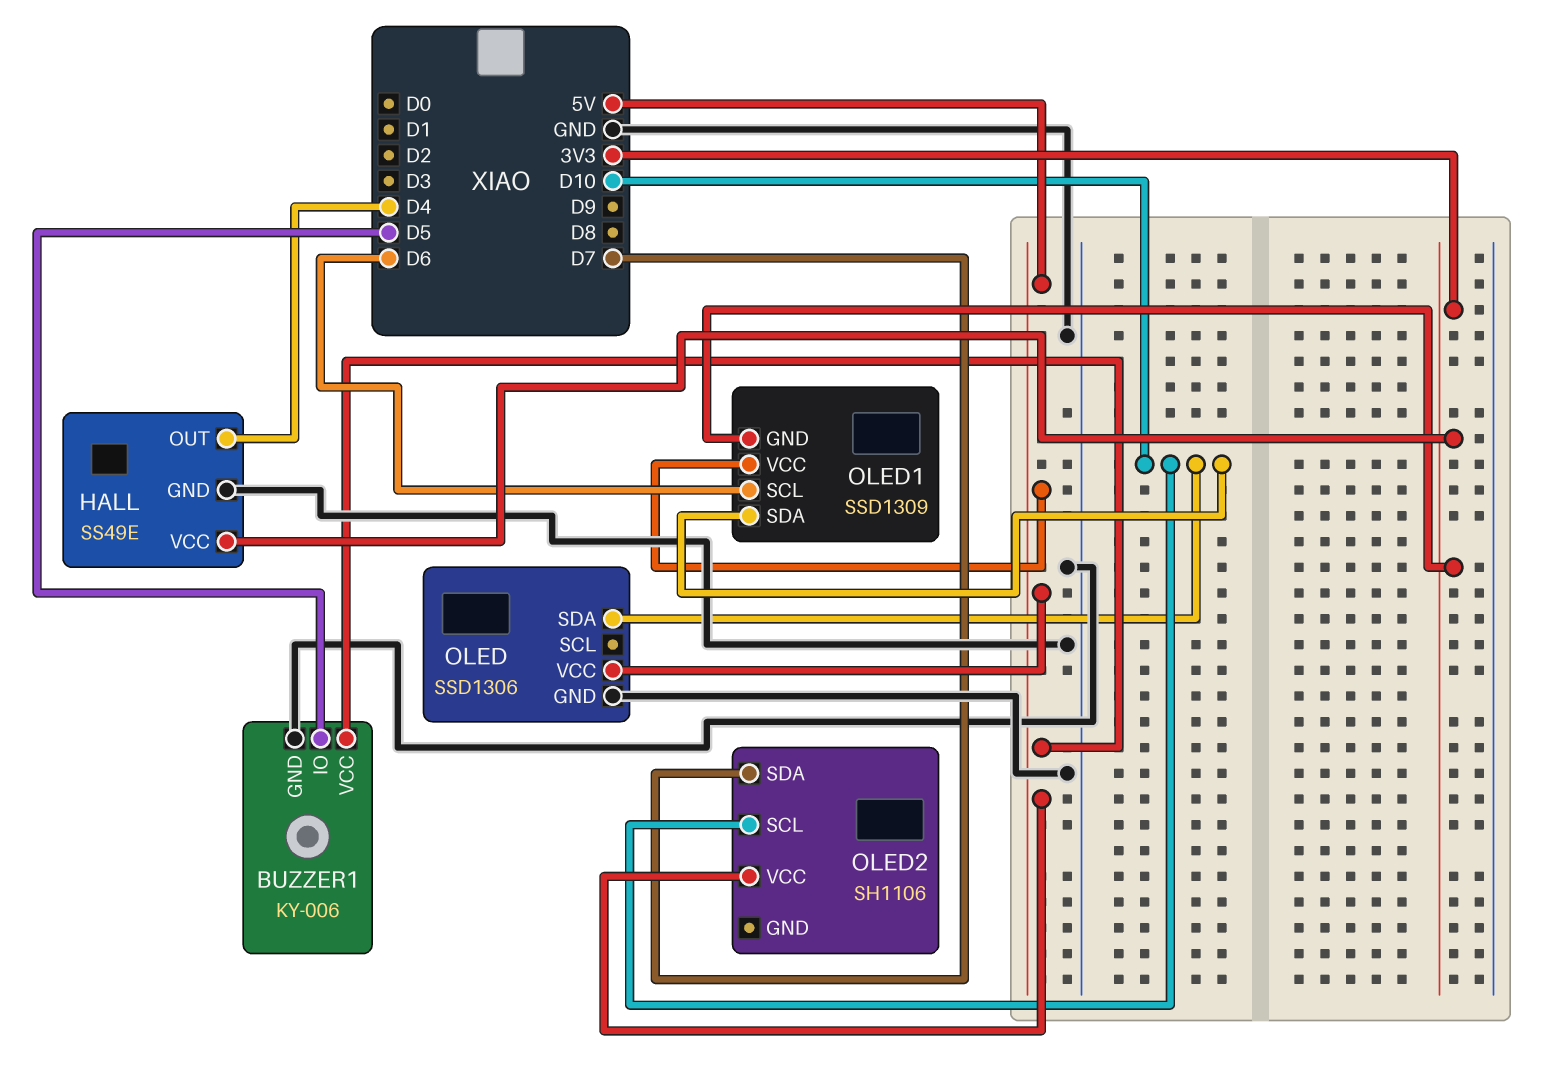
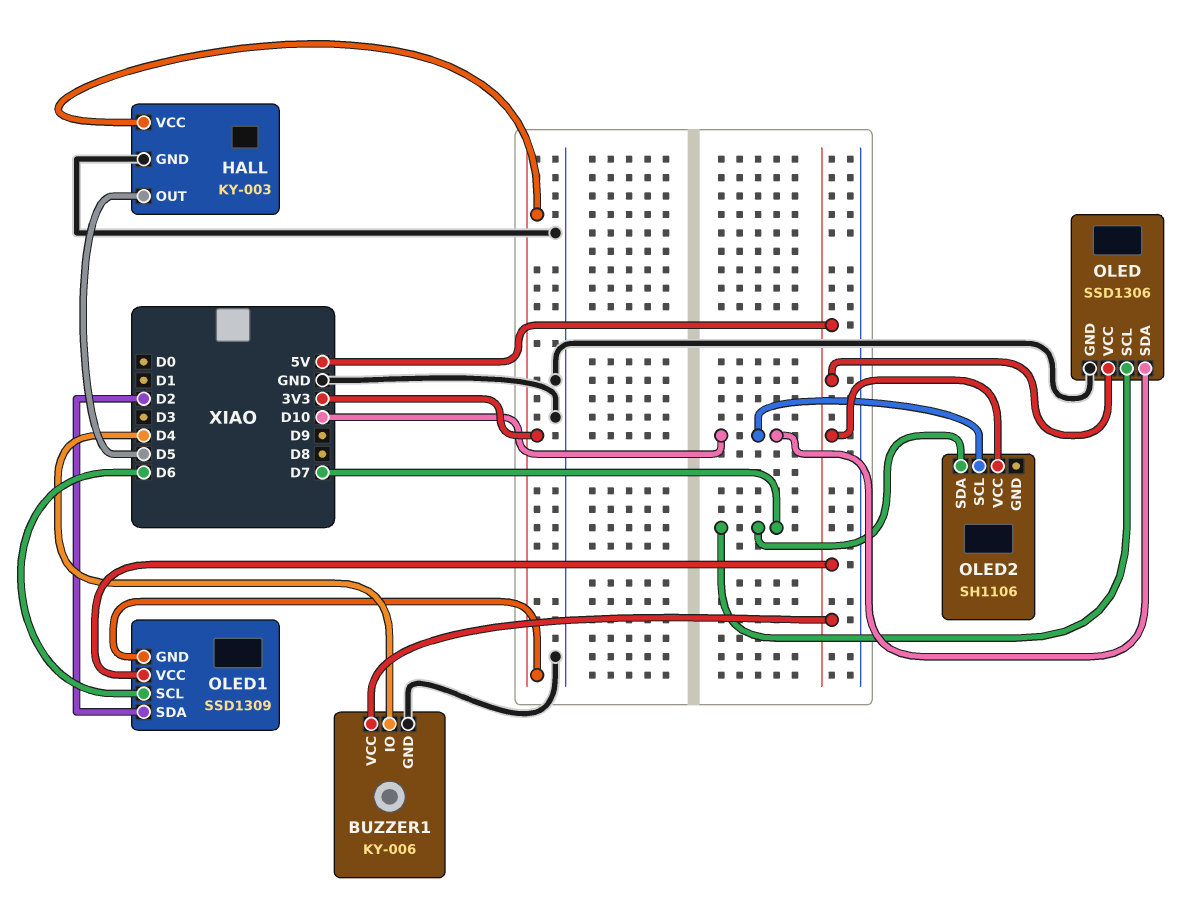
BUZZER1 pin IO: D5 -> D4
HALL: SS49E -> KY-003
HALL pin OUT: D4 -> D5
OLED pin SCL: none -> D7
OLED1 pin SDA: D10 -> D2

